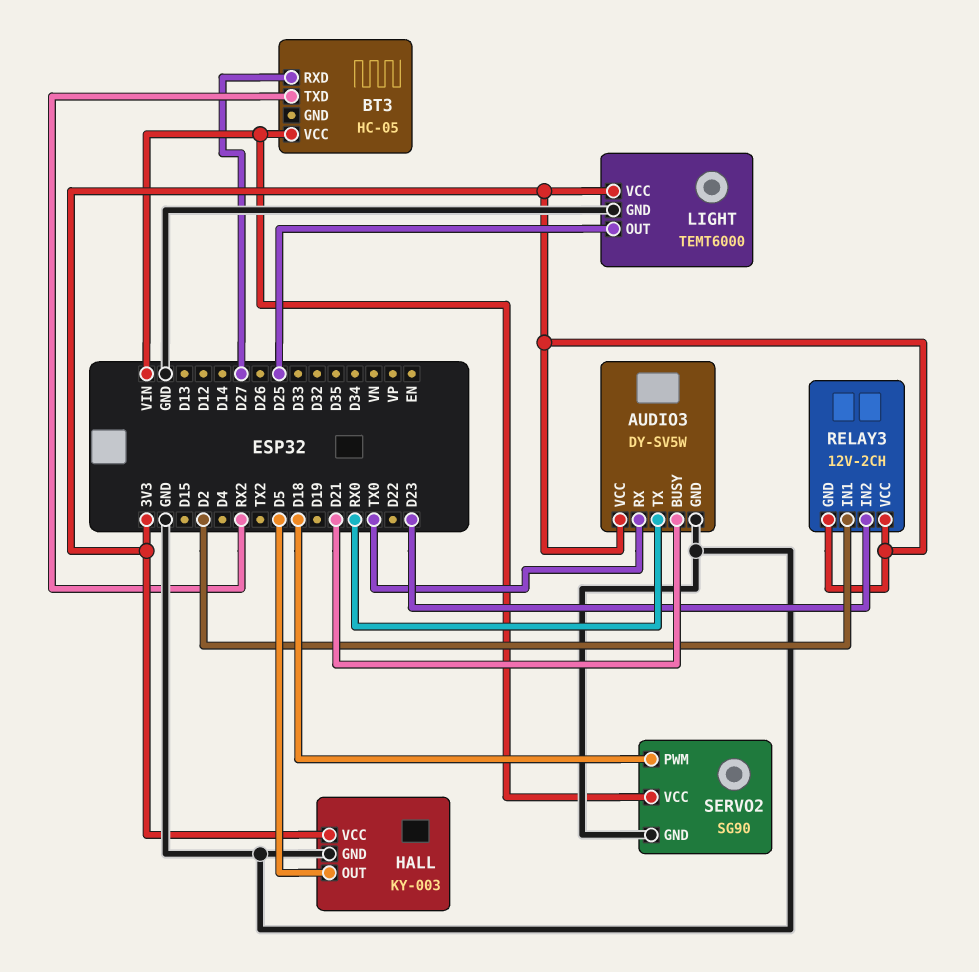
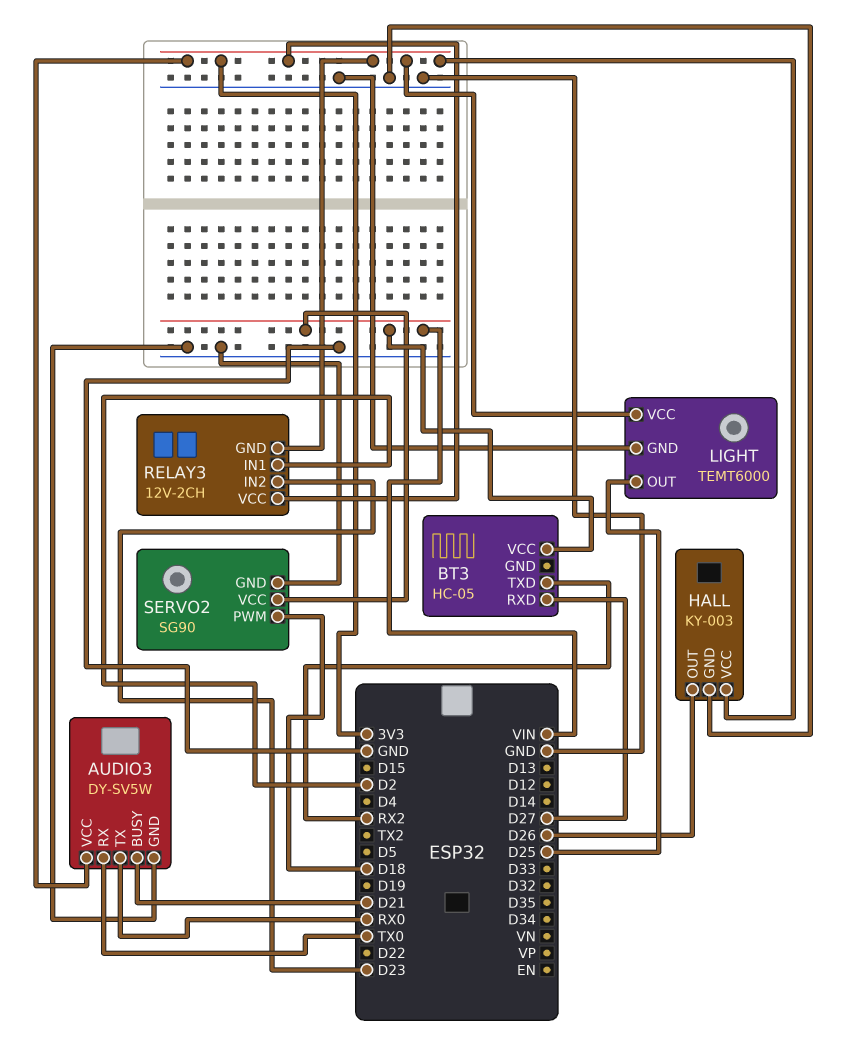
HALL pin OUT: D5 -> D26

